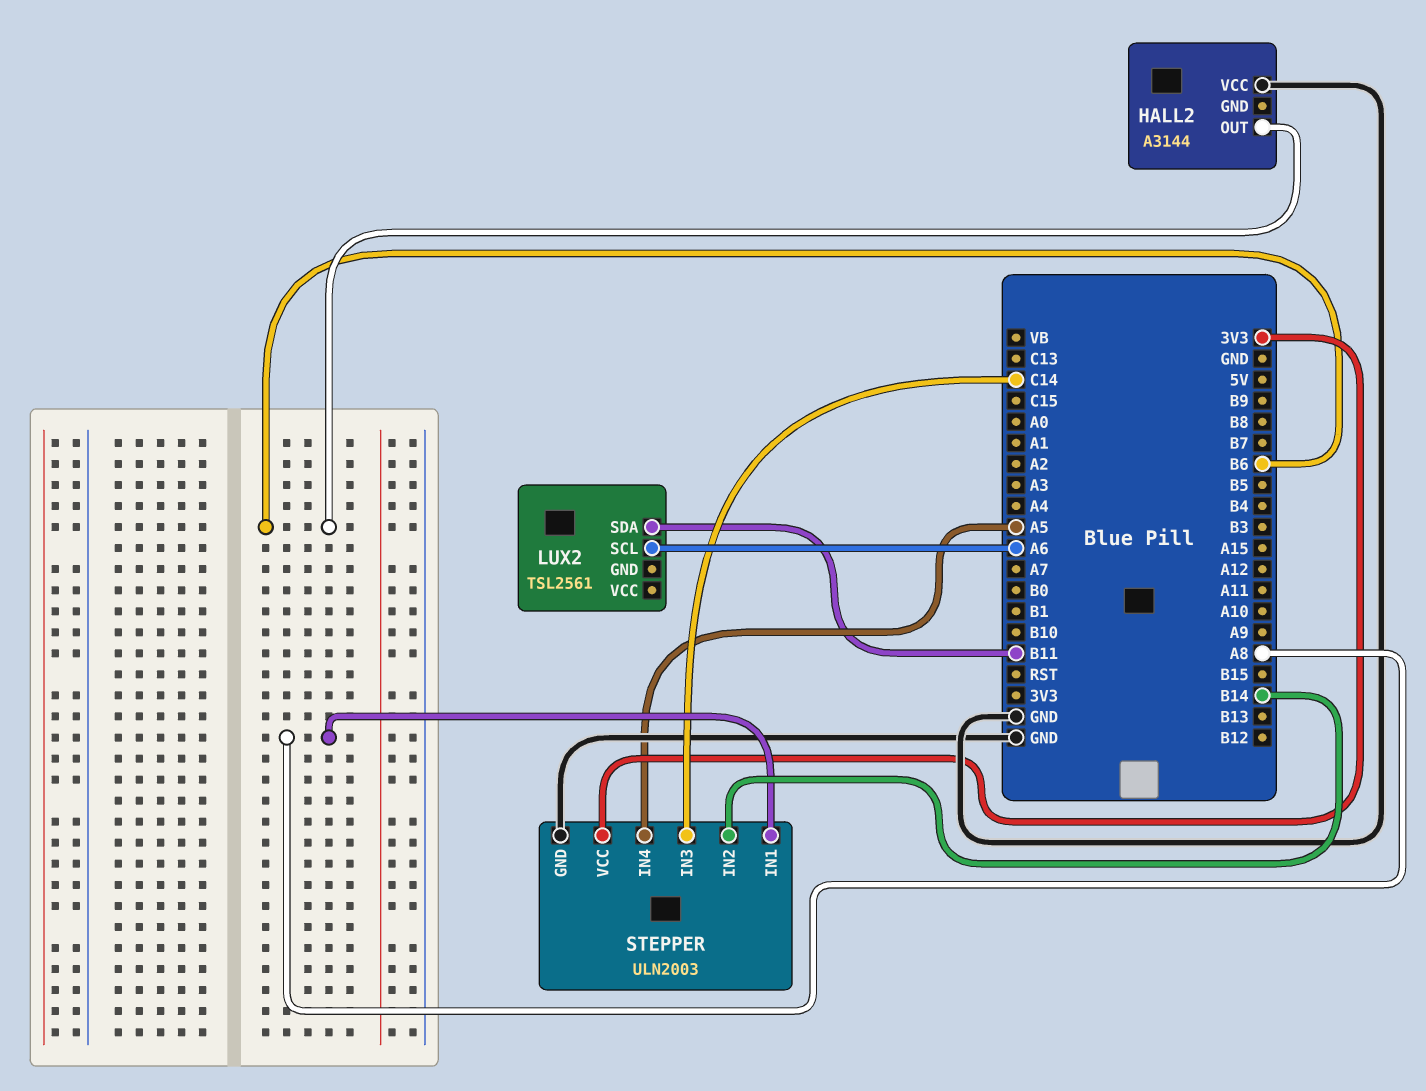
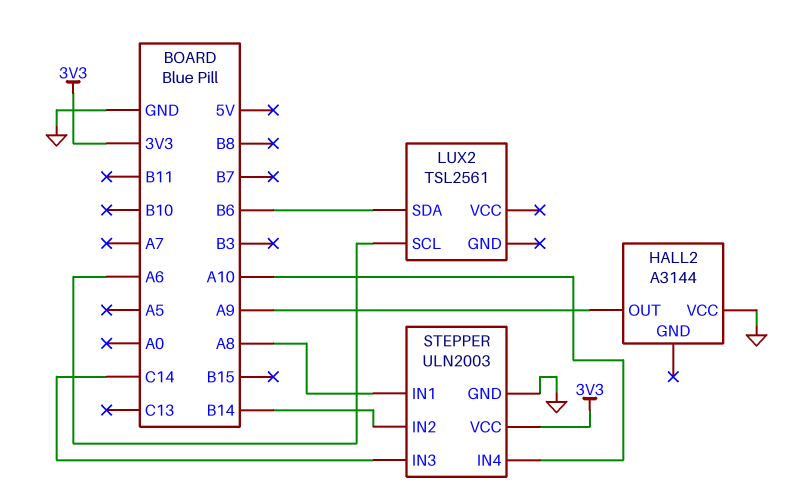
HALL2 pin OUT: B6 -> A9
LUX2 pin SDA: B11 -> B6
STEPPER pin IN4: A5 -> A10

